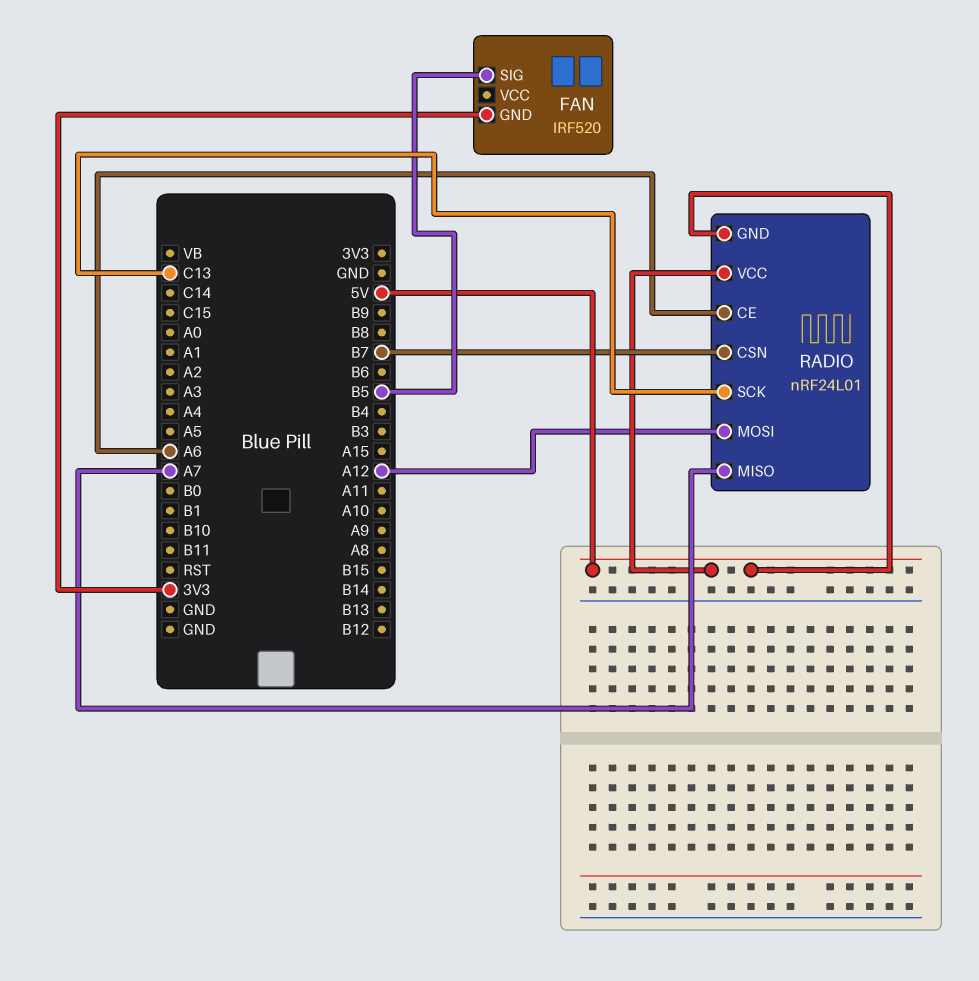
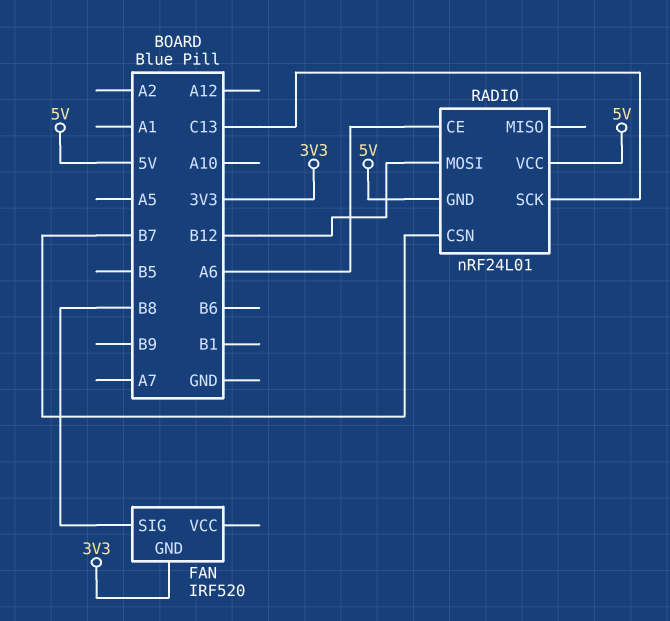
FAN pin SIG: B5 -> B8
RADIO pin MISO: A7 -> none
RADIO pin MOSI: A12 -> B12

